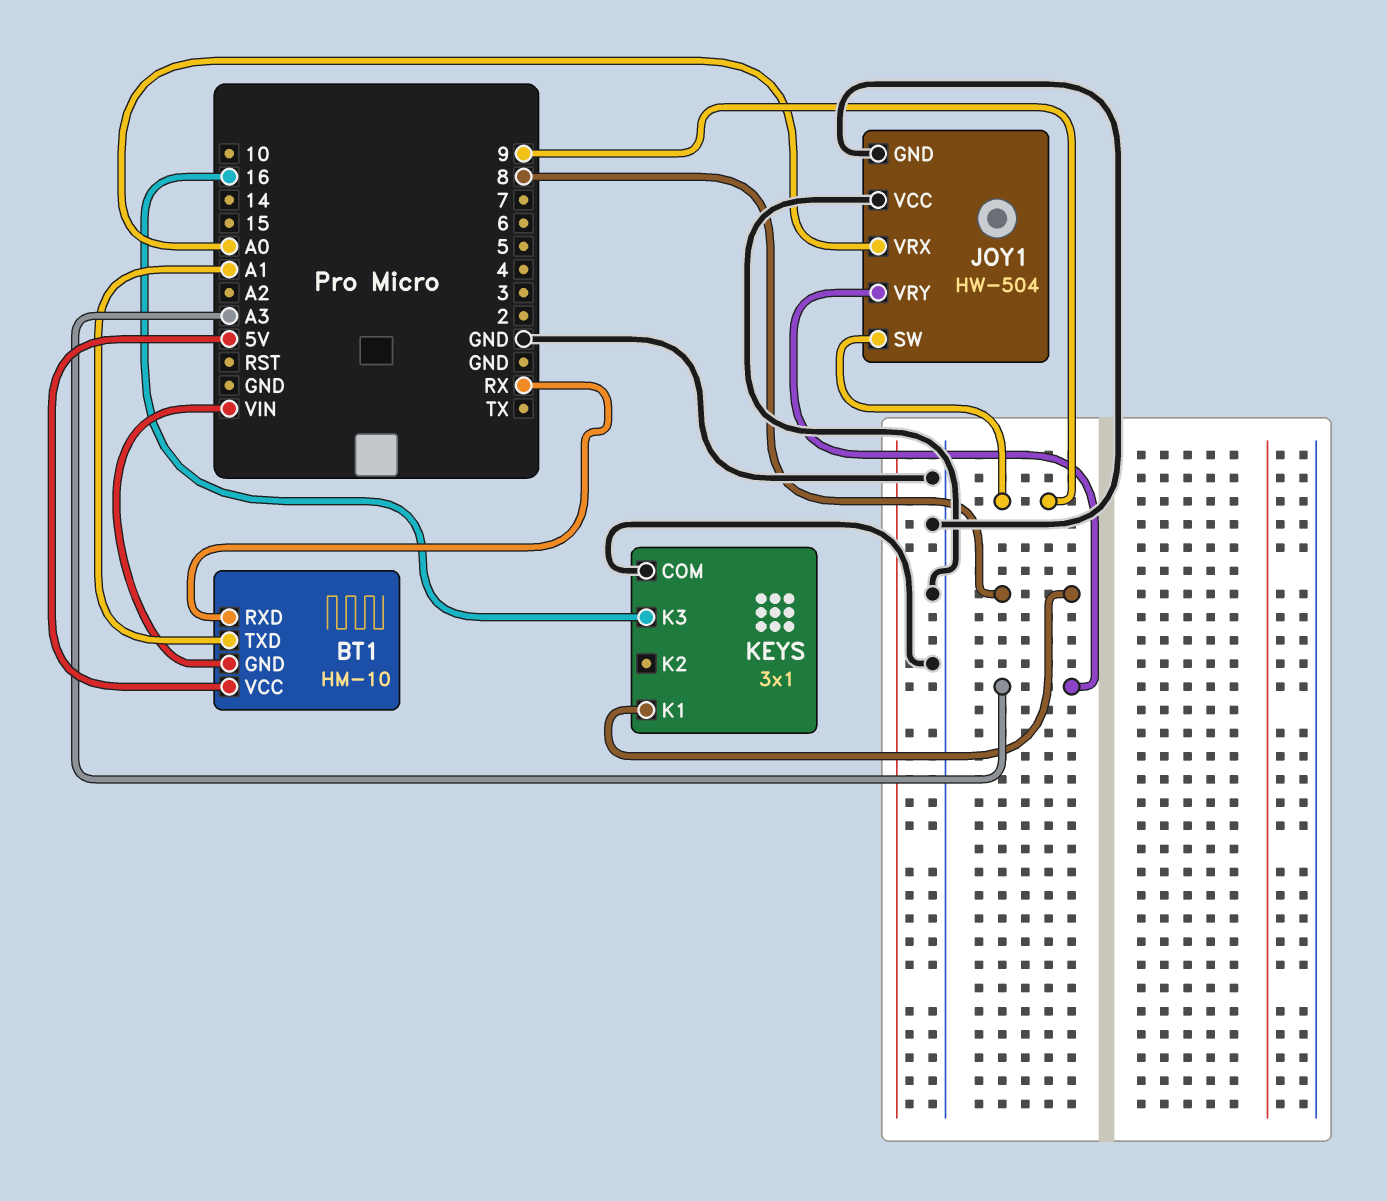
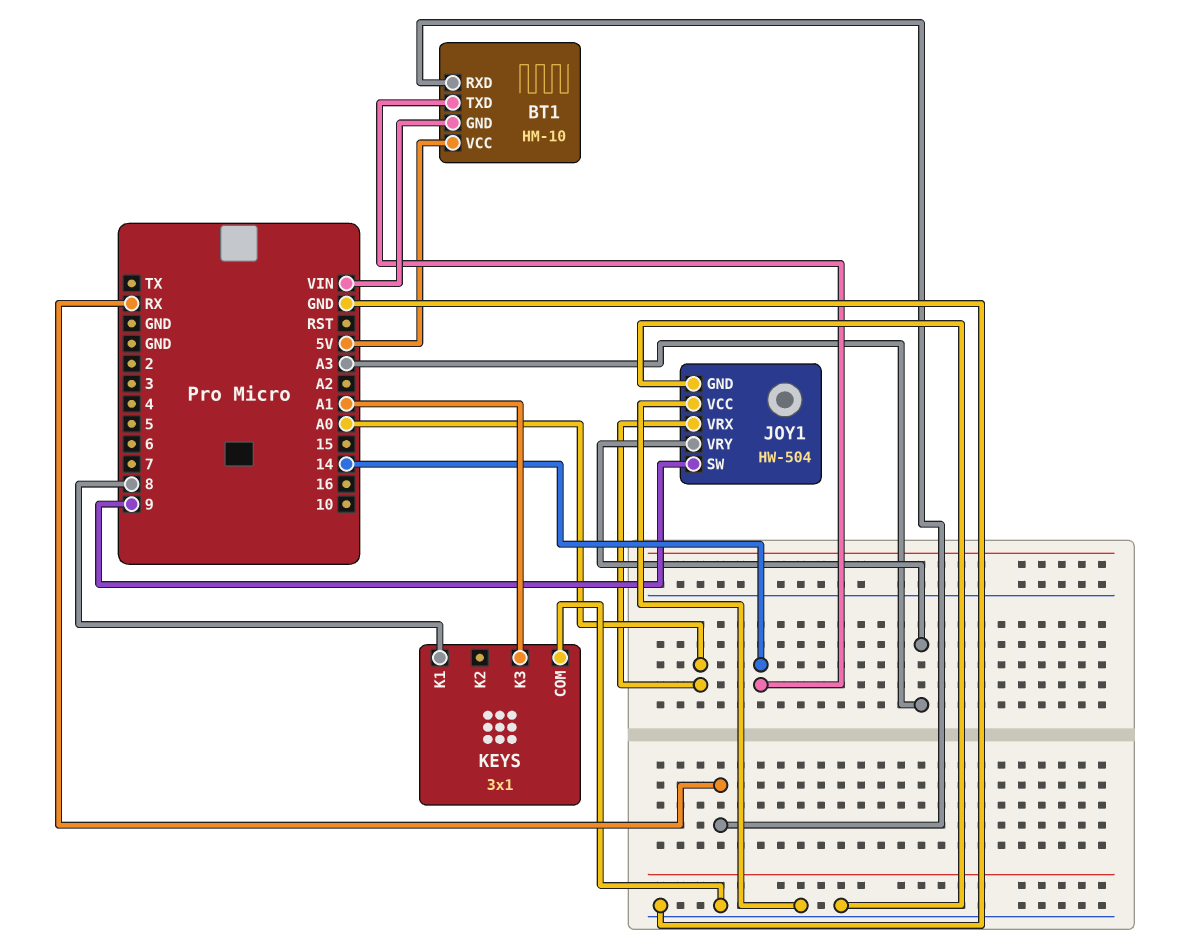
BT1 pin TXD: A1 -> 14
KEYS pin K3: 16 -> A1

